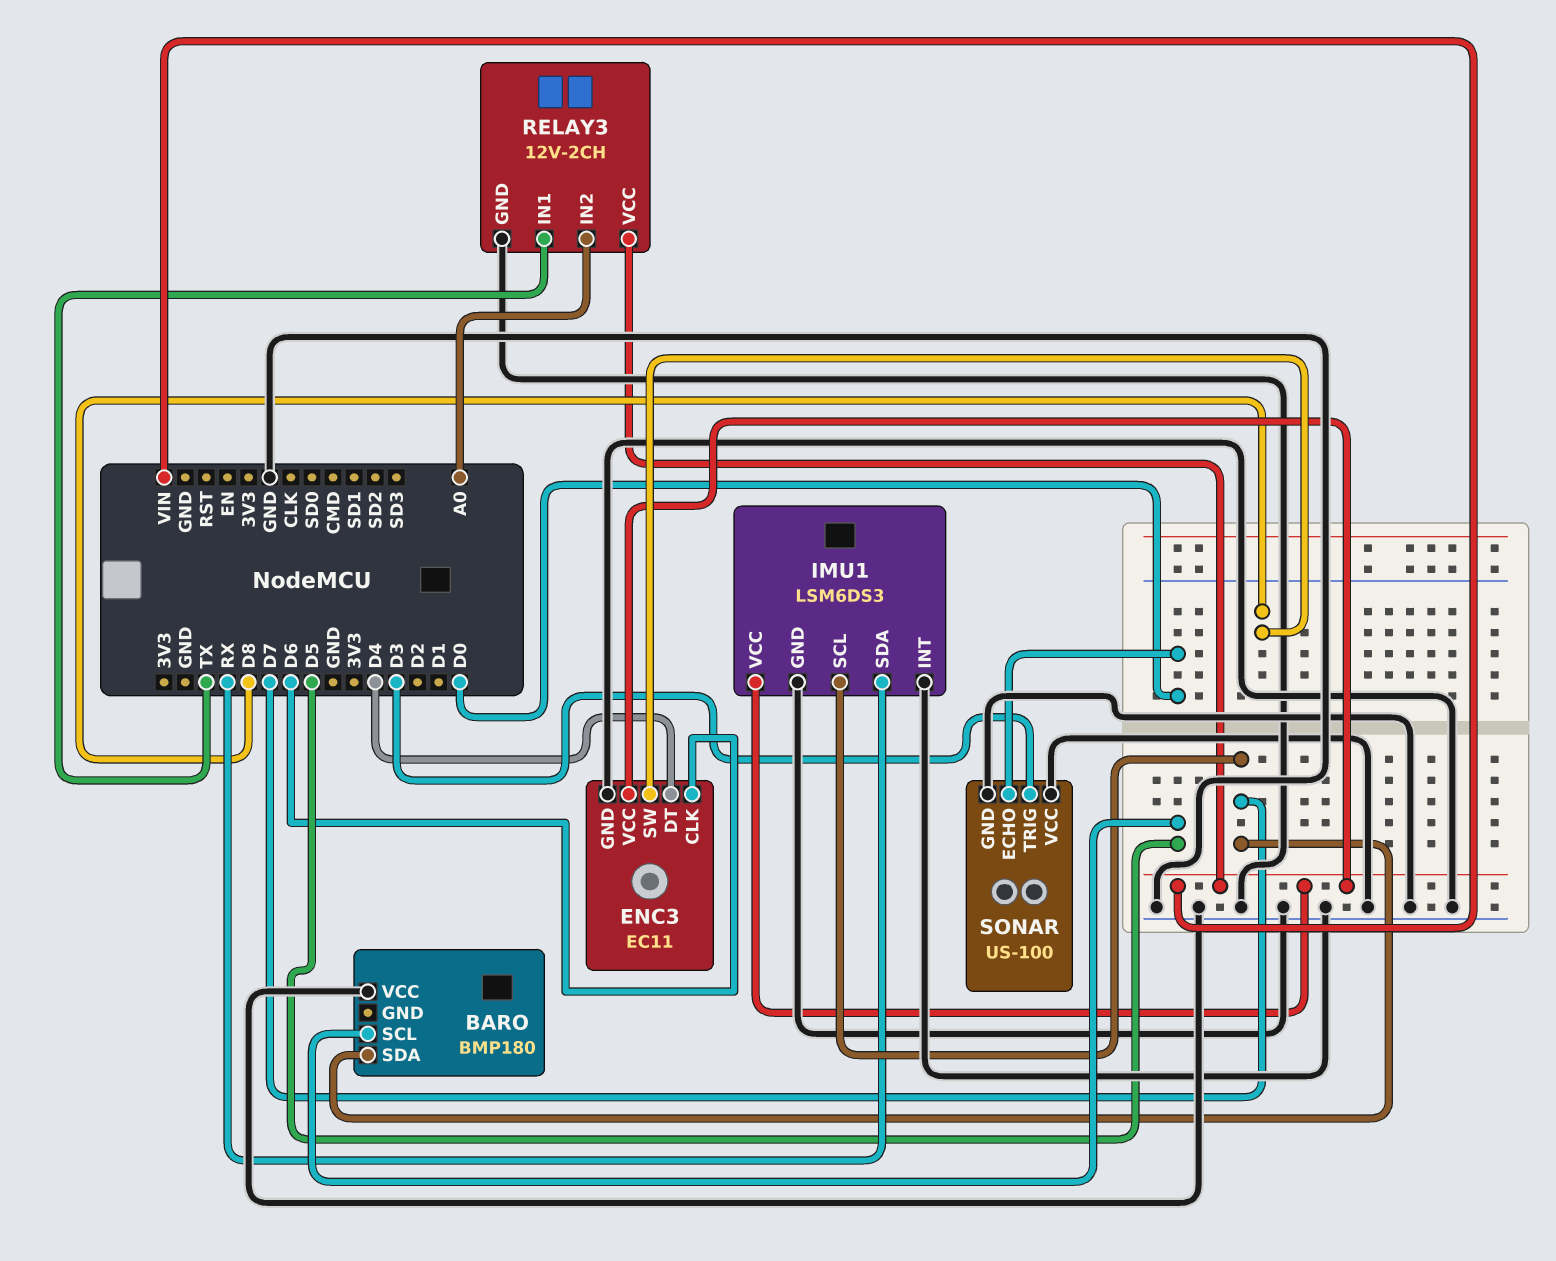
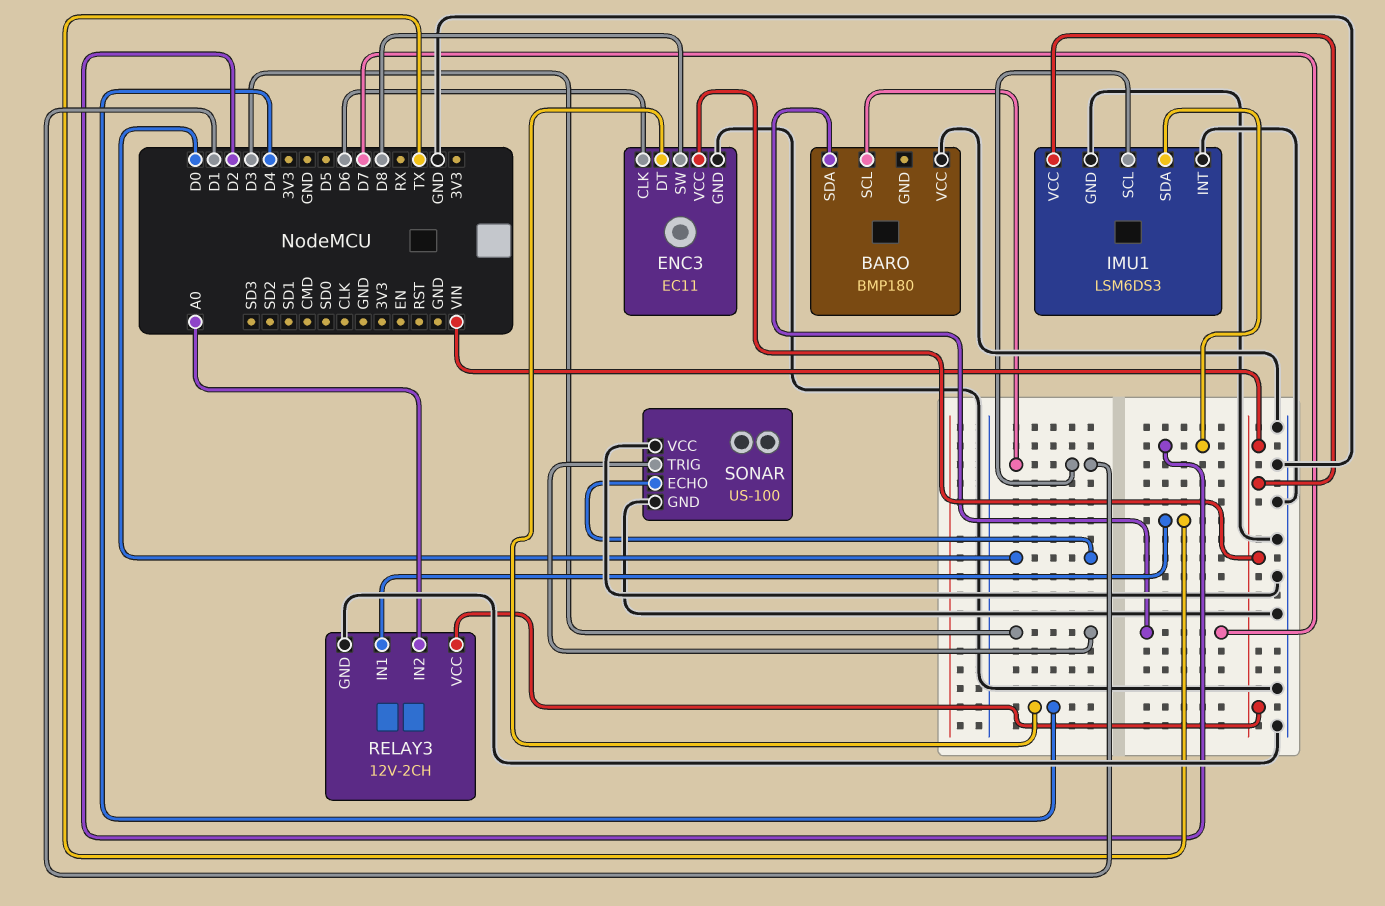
BARO pin SCL: D5 -> D1
IMU1 pin SCL: D7 -> D1
IMU1 pin SDA: RX -> D2

